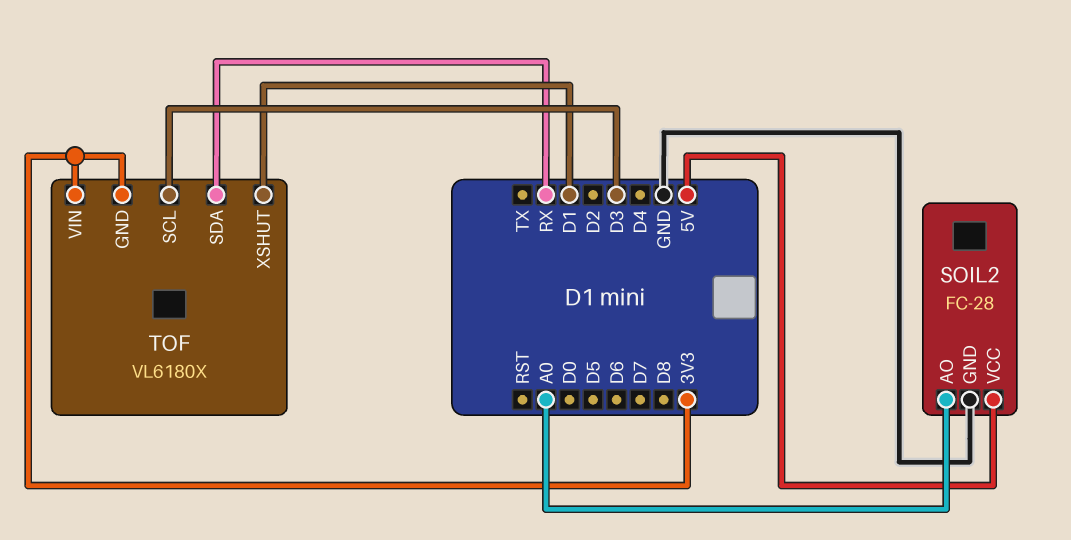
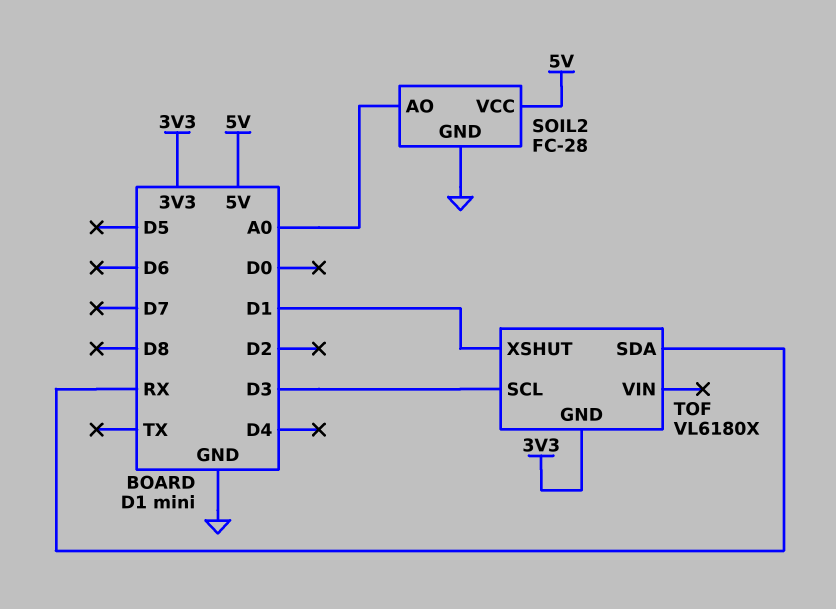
TOF pin VIN: 3V3 -> none

